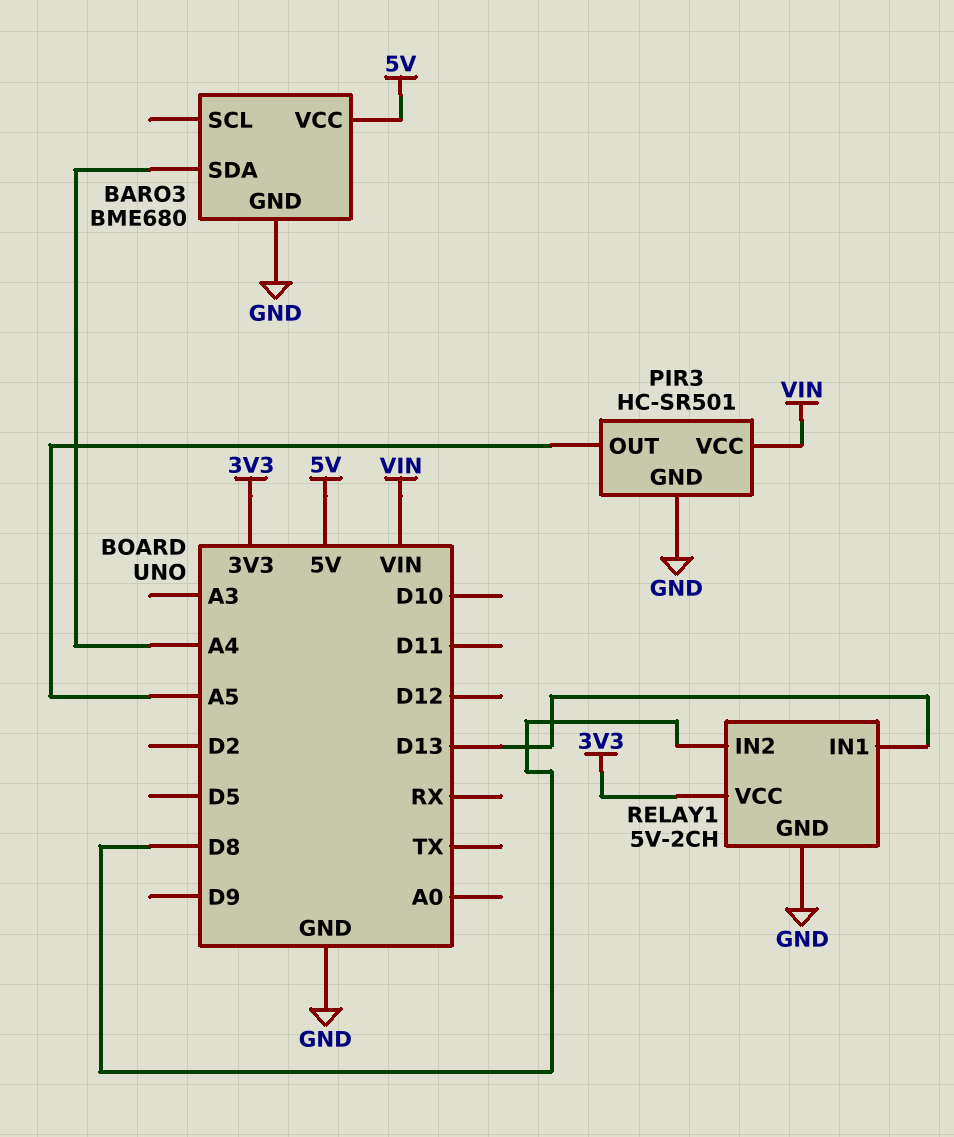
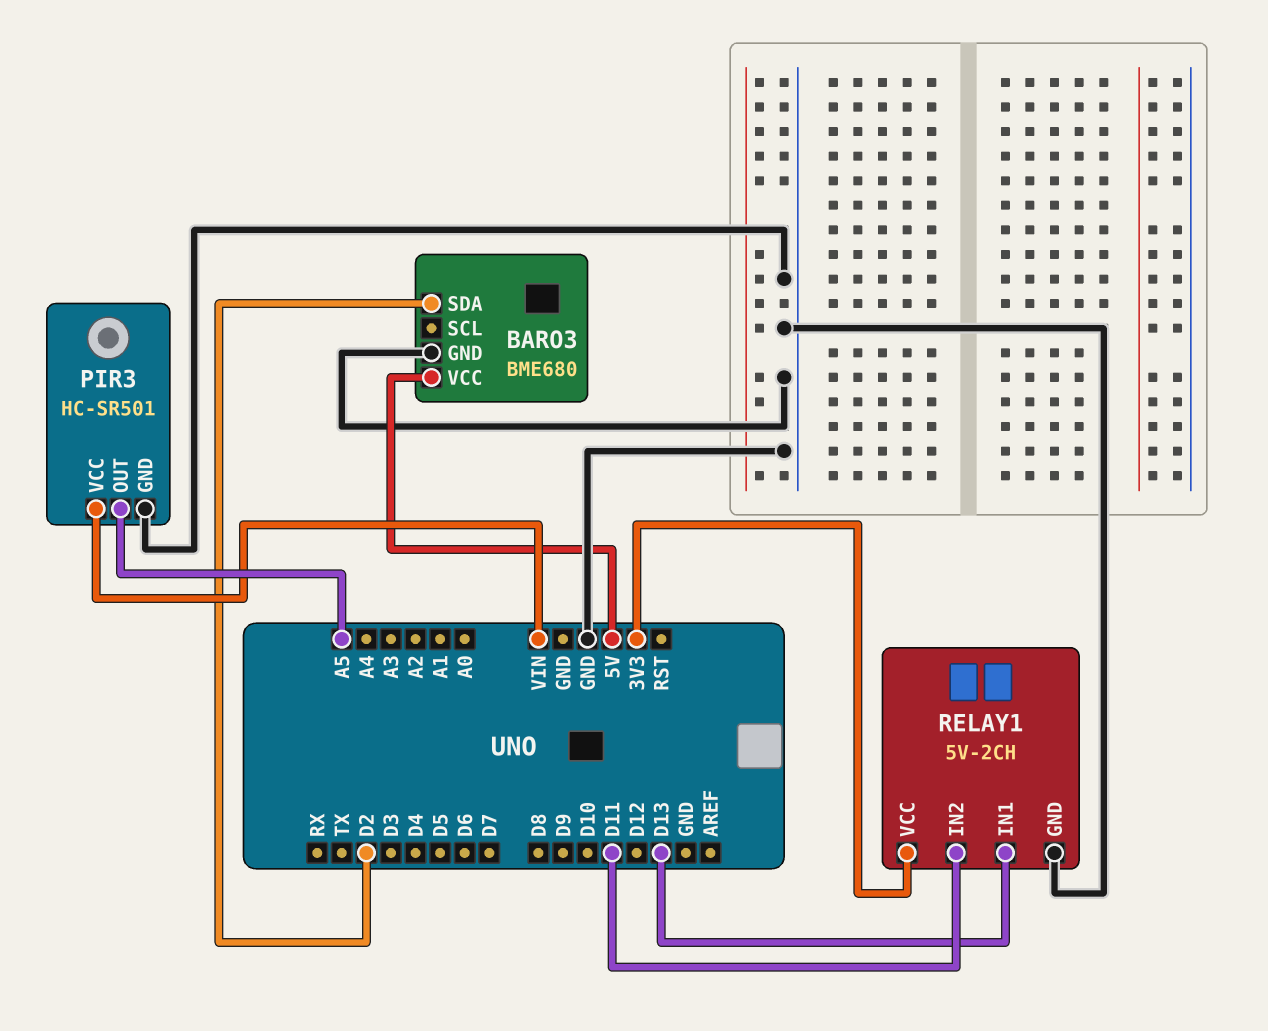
BARO3 pin SDA: A4 -> D2
RELAY1 pin IN2: D8 -> D11

